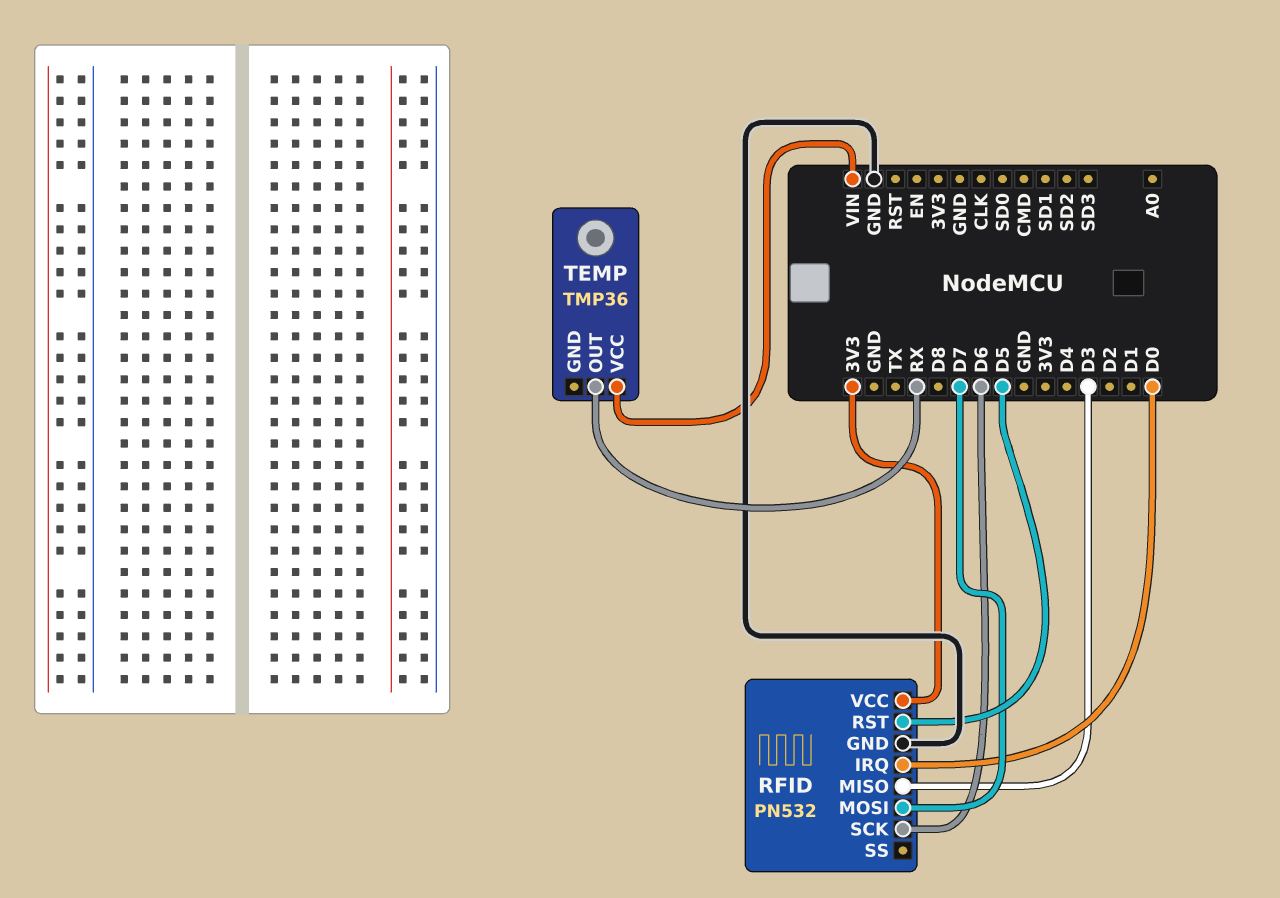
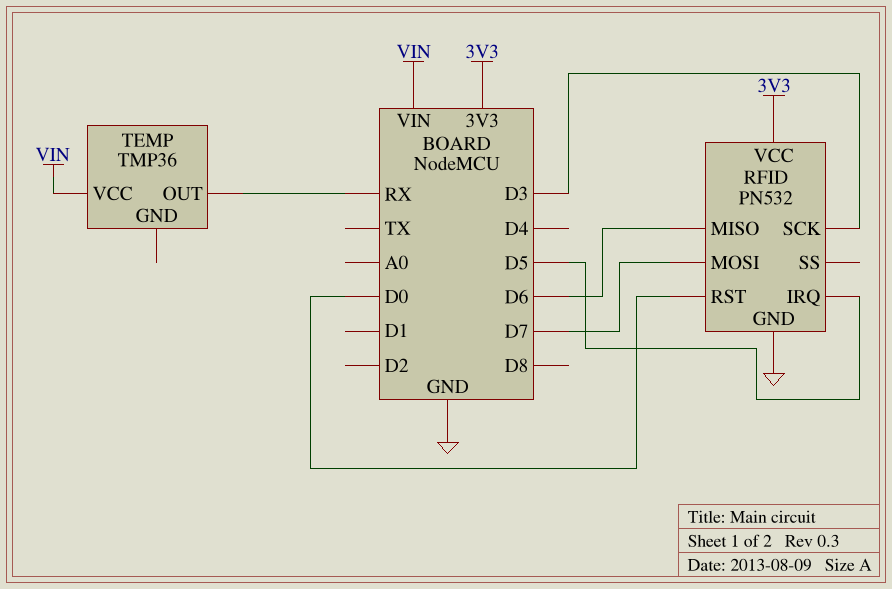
RFID pin IRQ: D0 -> D5
RFID pin MISO: D3 -> D6
RFID pin RST: D5 -> D0
RFID pin SCK: D6 -> D3

